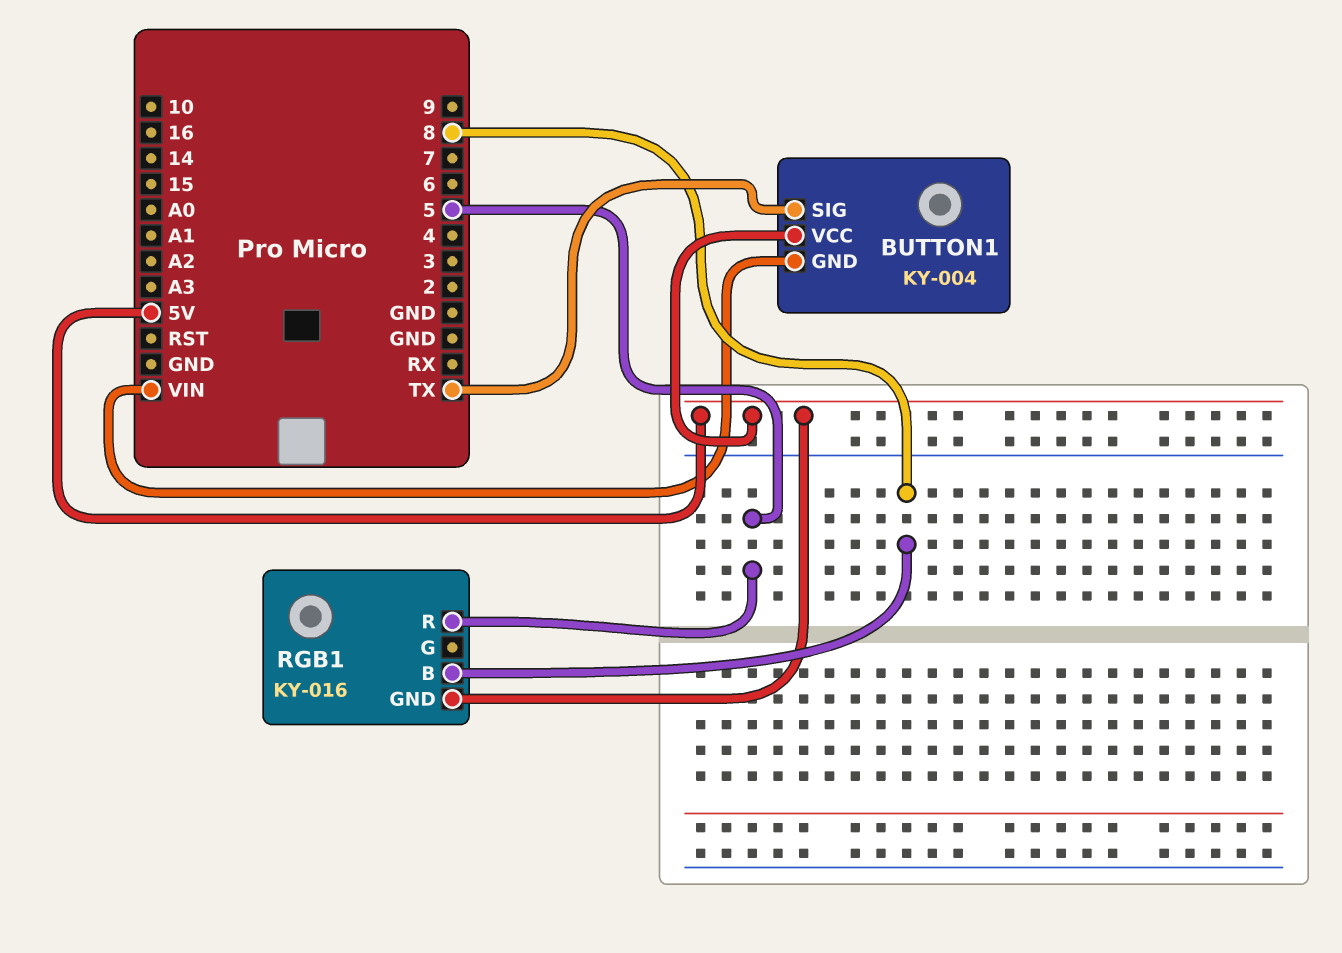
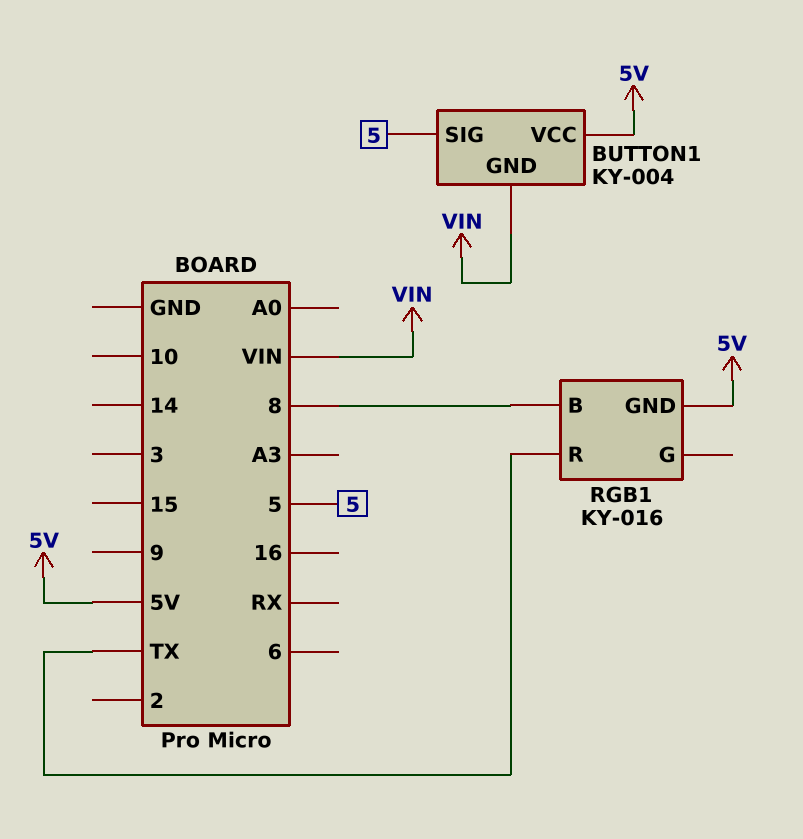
BUTTON1 pin SIG: TX -> 5
RGB1 pin R: 5 -> TX

